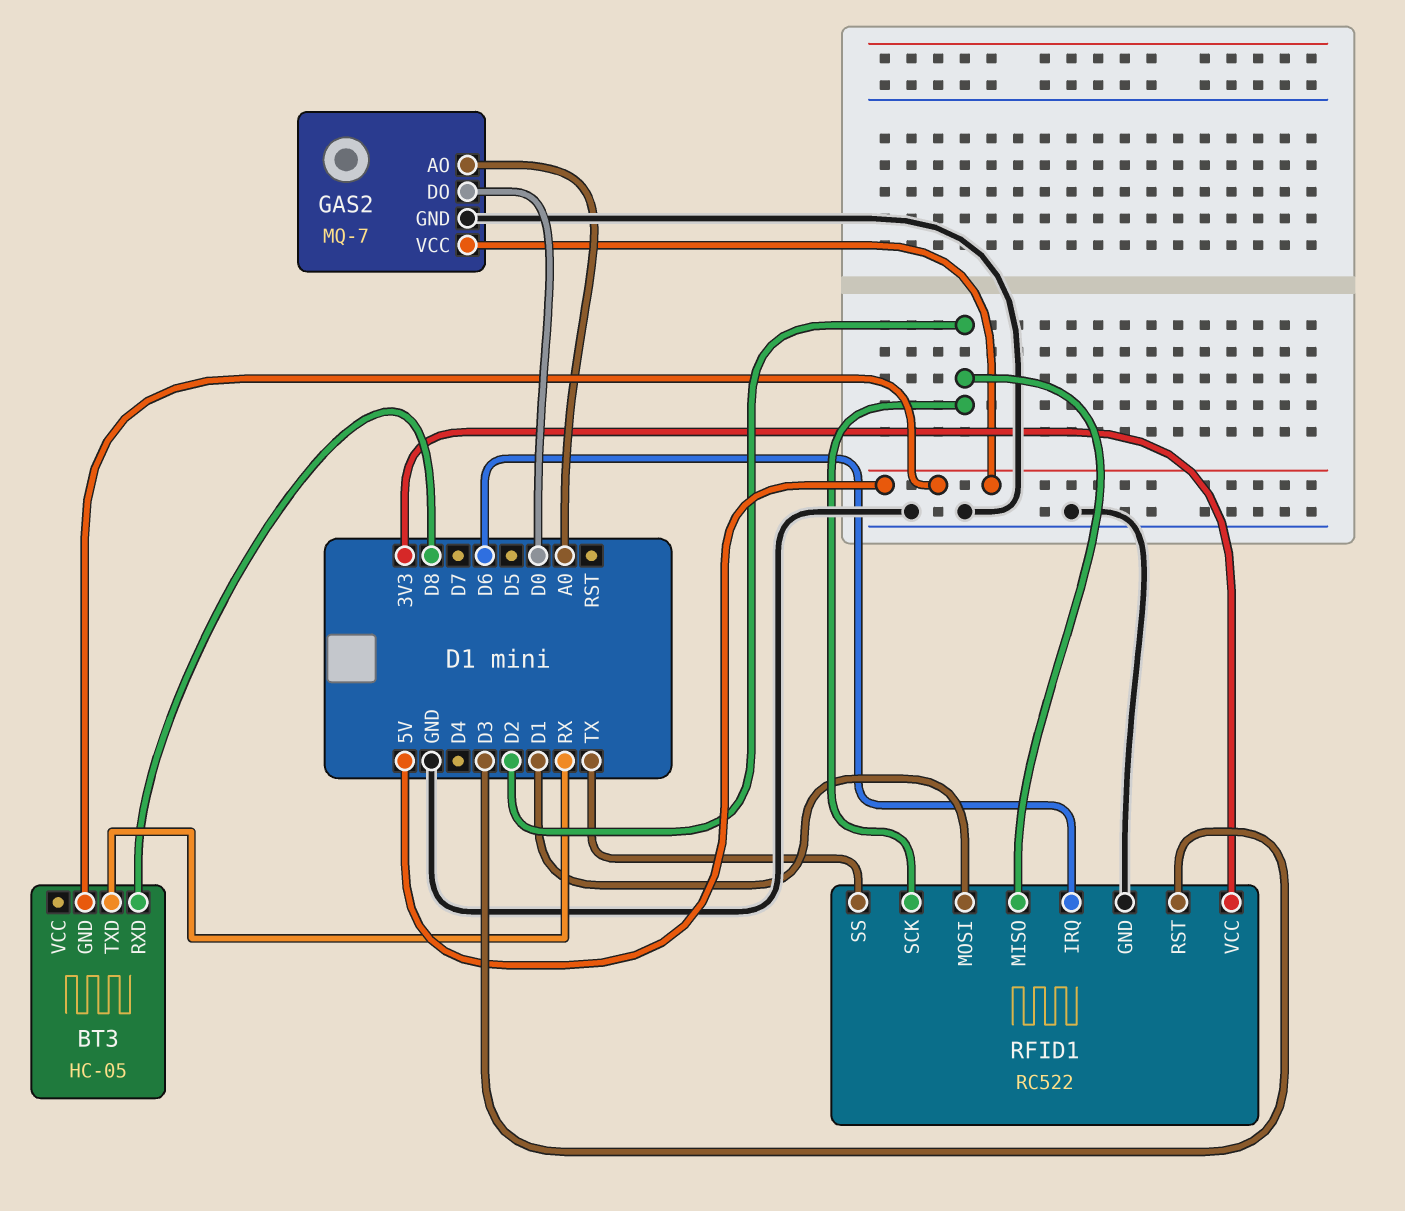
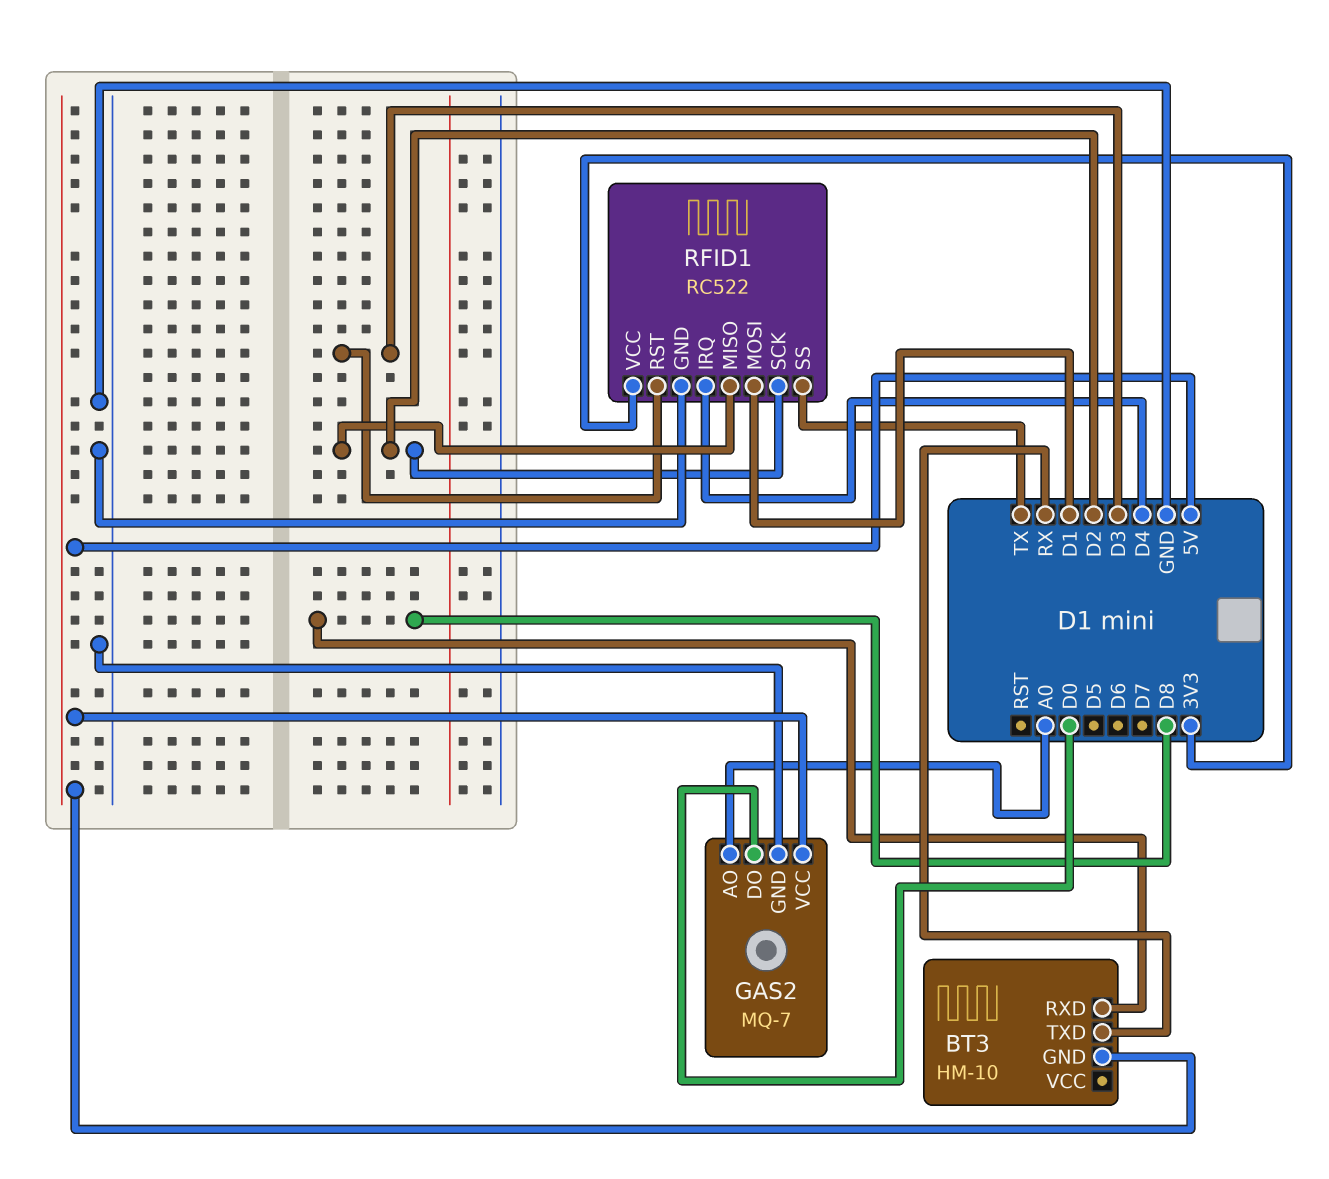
BT3: HC-05 -> HM-10
RFID1 pin IRQ: D6 -> D4

